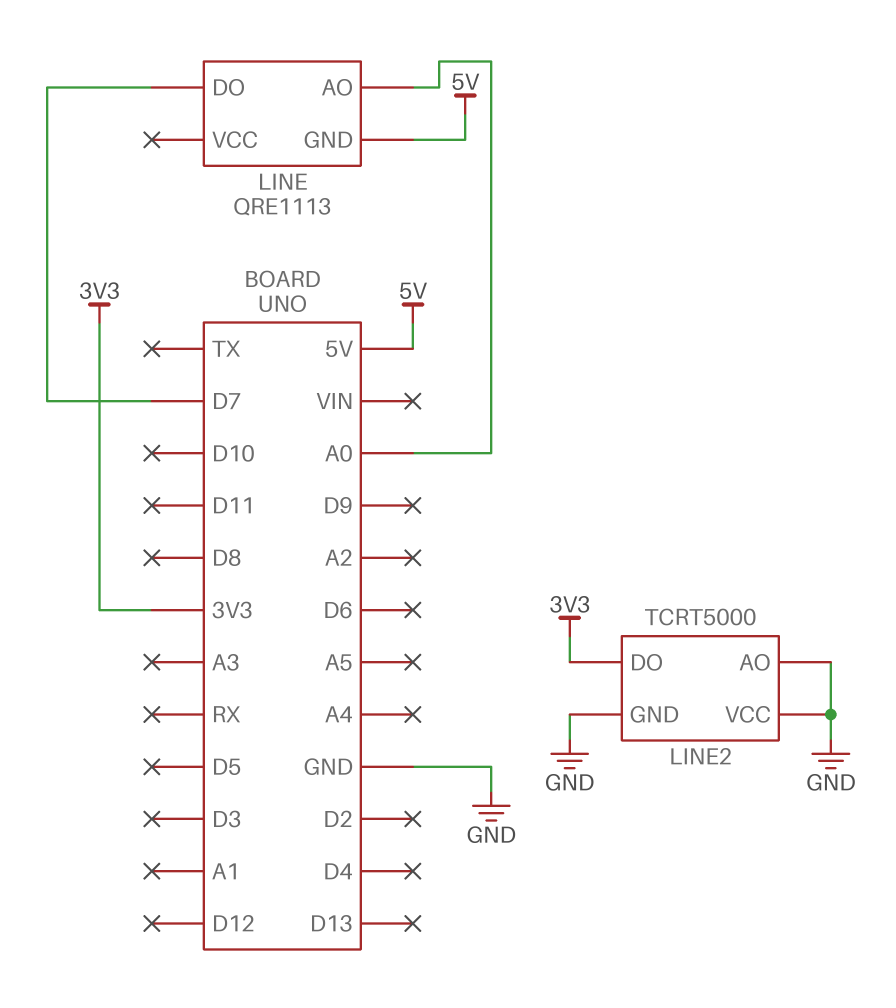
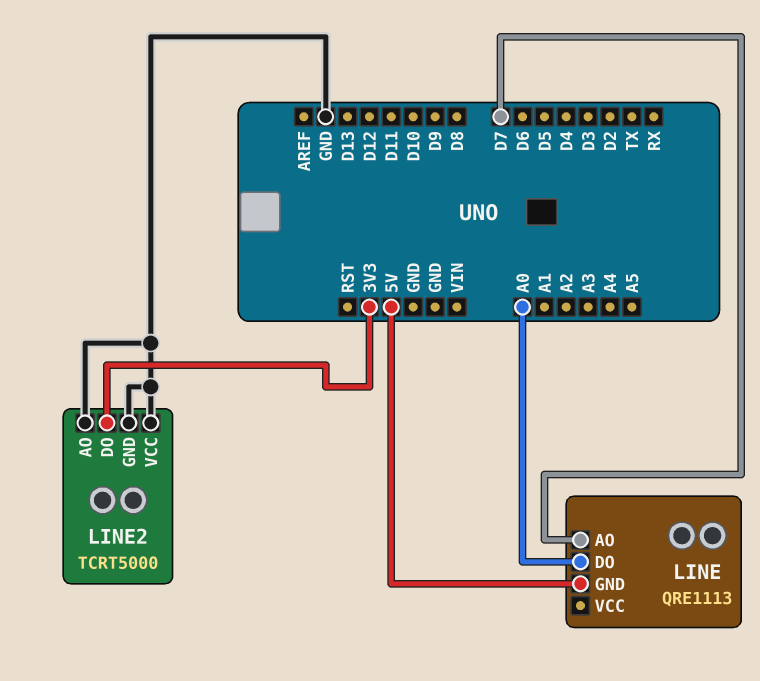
LINE pin AO: A0 -> D7
LINE pin DO: D7 -> A0

